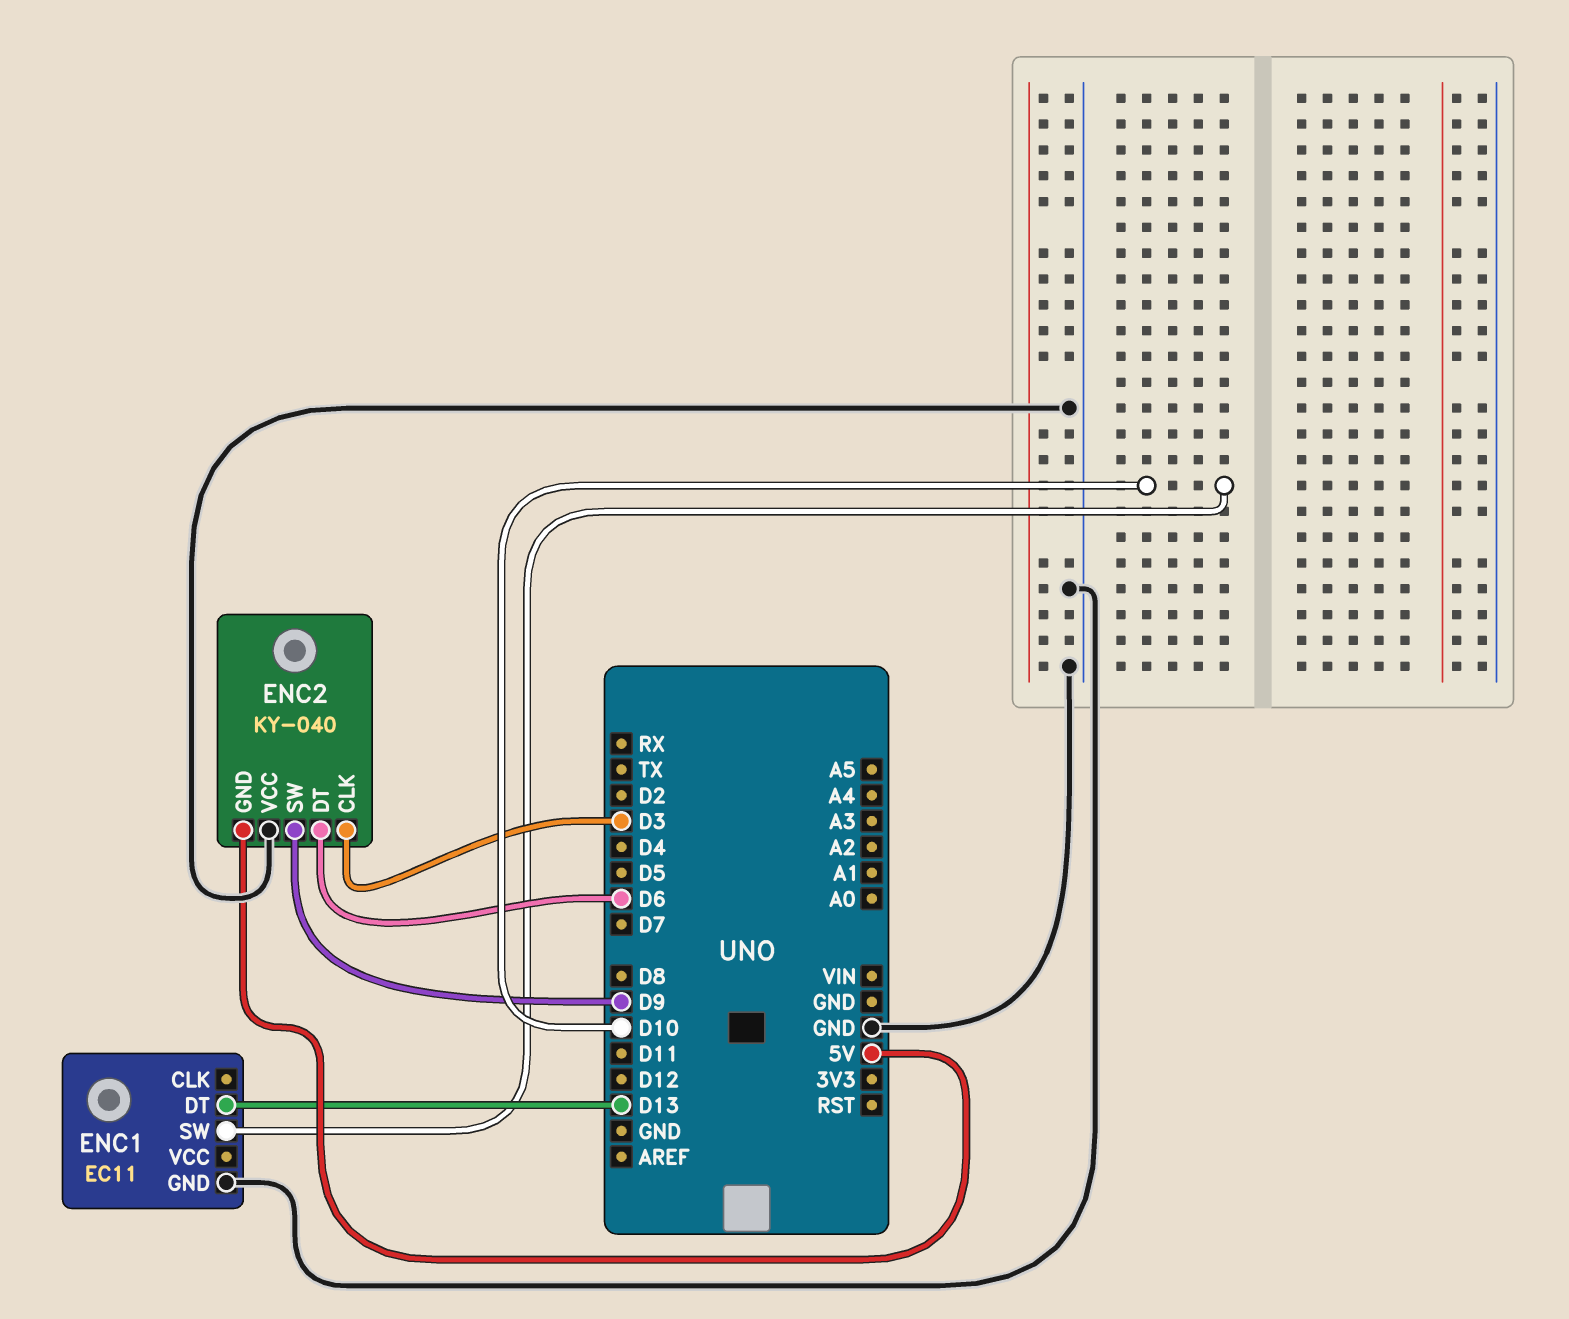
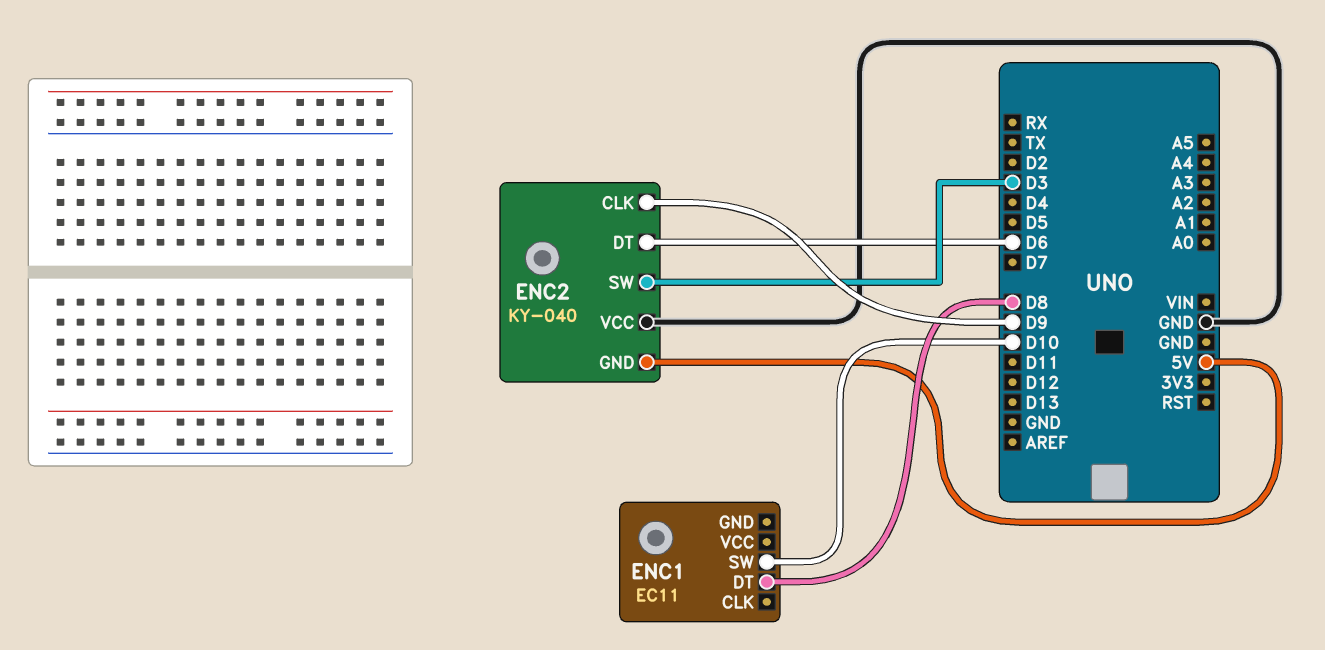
ENC1 pin DT: D13 -> D8
ENC1 pin GND: GND -> none
ENC2 pin CLK: D3 -> D9
ENC2 pin SW: D9 -> D3

